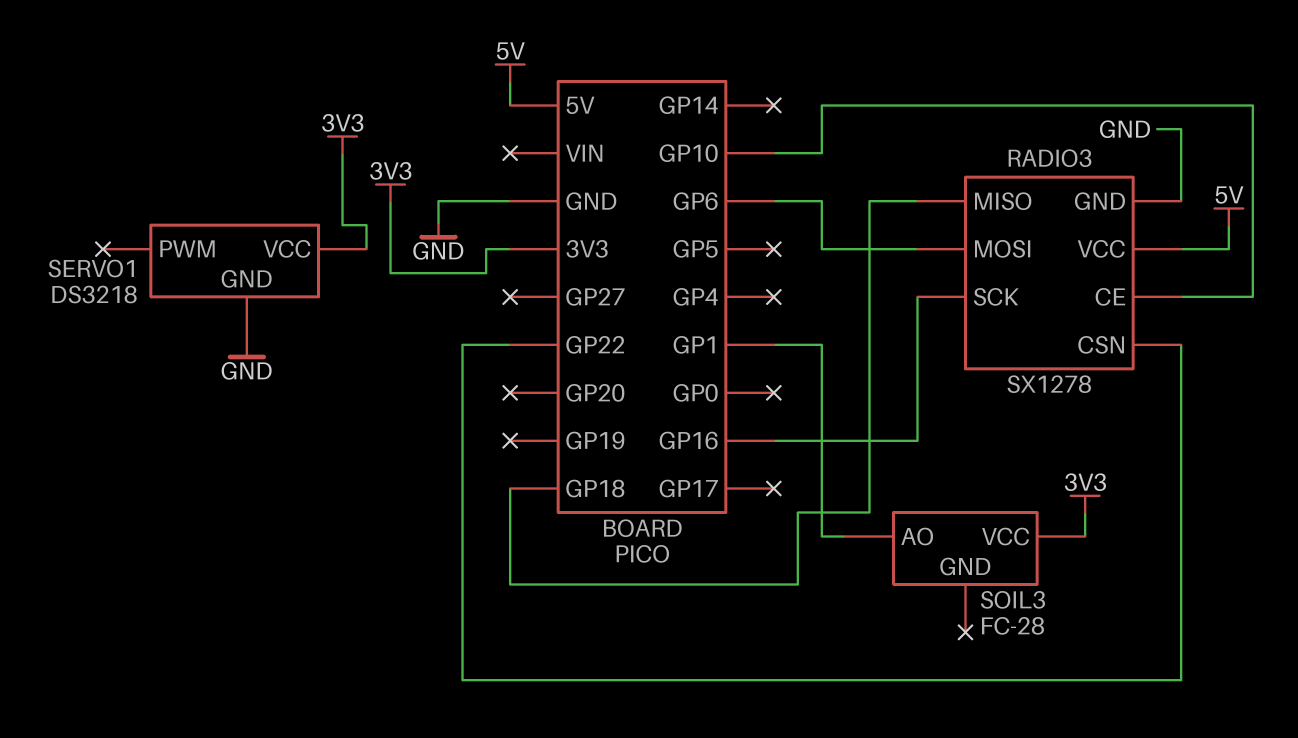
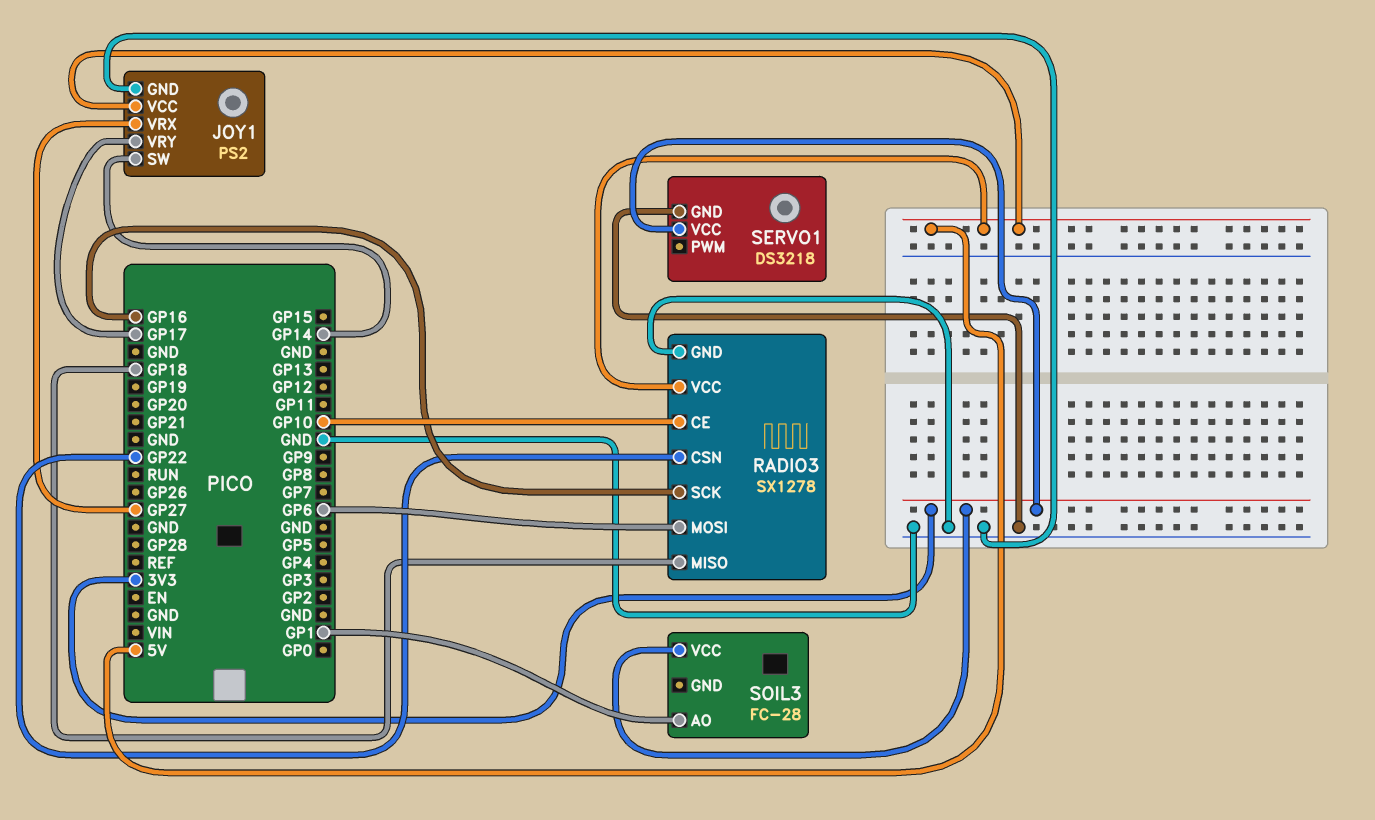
JOY1: none -> PS2
JOY1 pin GND: none -> GND
JOY1 pin SW: none -> GP14
JOY1 pin VCC: none -> 5V
JOY1 pin VRX: none -> GP27
JOY1 pin VRY: none -> GP17

